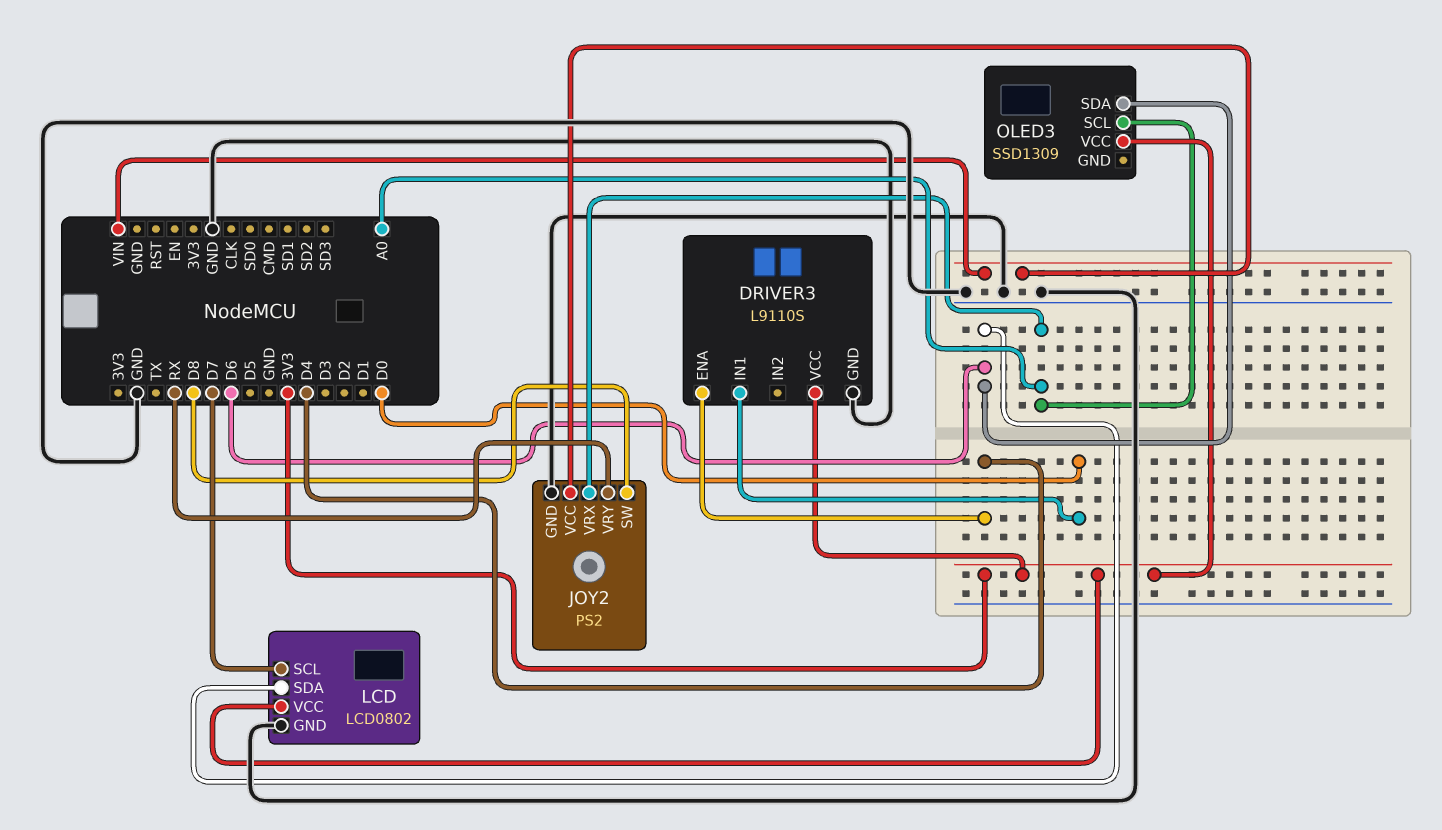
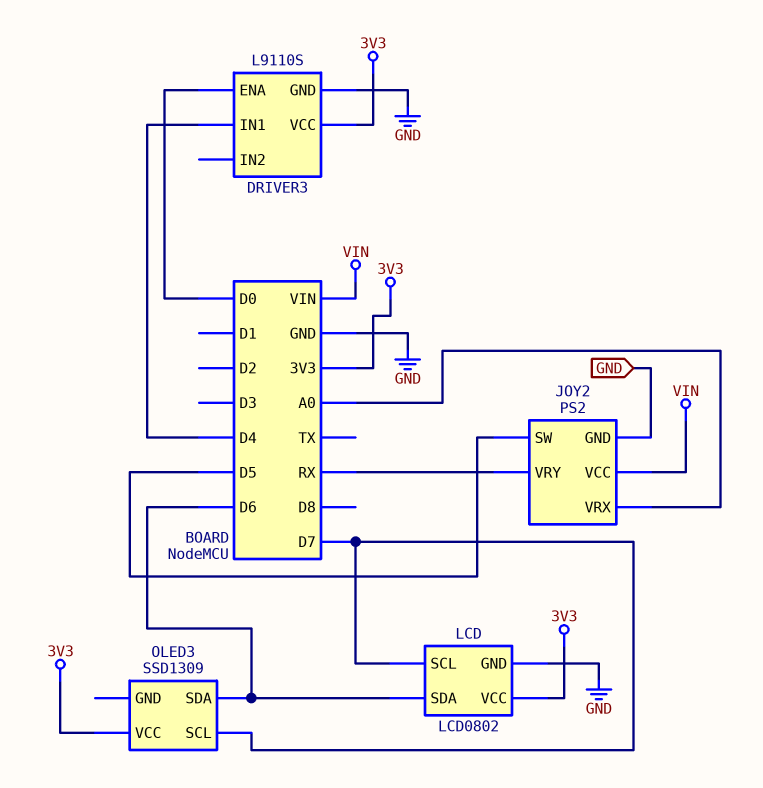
DRIVER3 pin ENA: D4 -> D0
DRIVER3 pin IN1: D0 -> D4
JOY2 pin SW: D8 -> D5
OLED3 pin SCL: A0 -> D7

